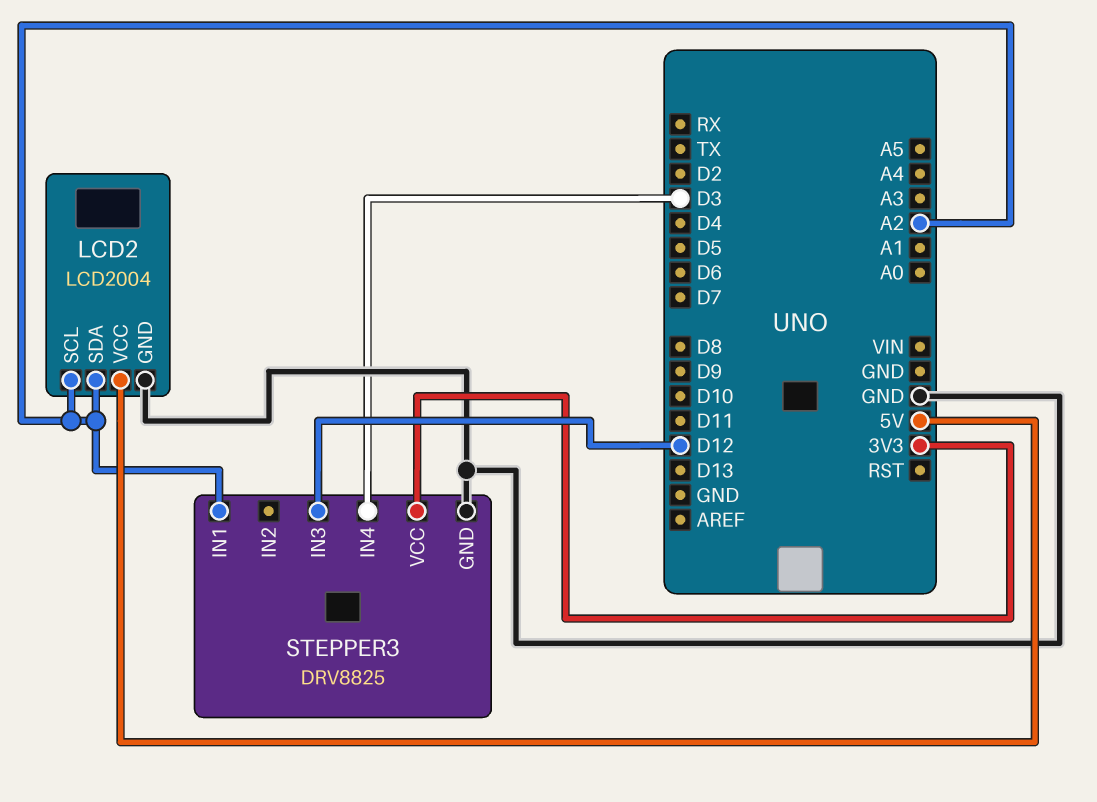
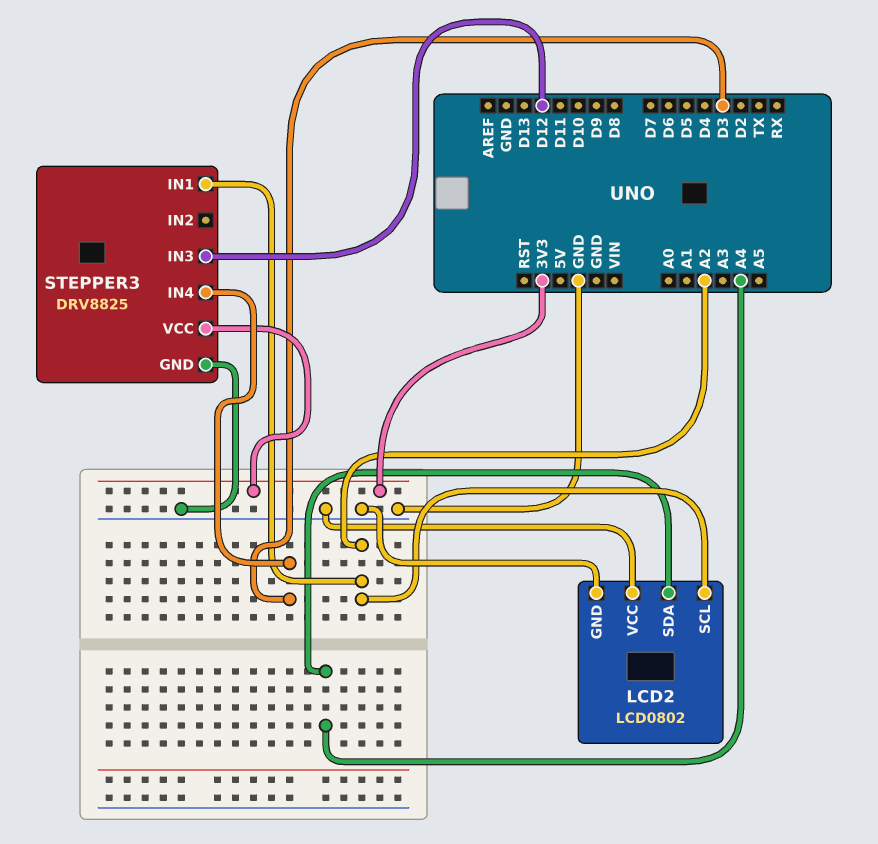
LCD2: LCD2004 -> LCD0802
LCD2 pin SDA: A2 -> A4
LCD2 pin VCC: 5V -> GND

